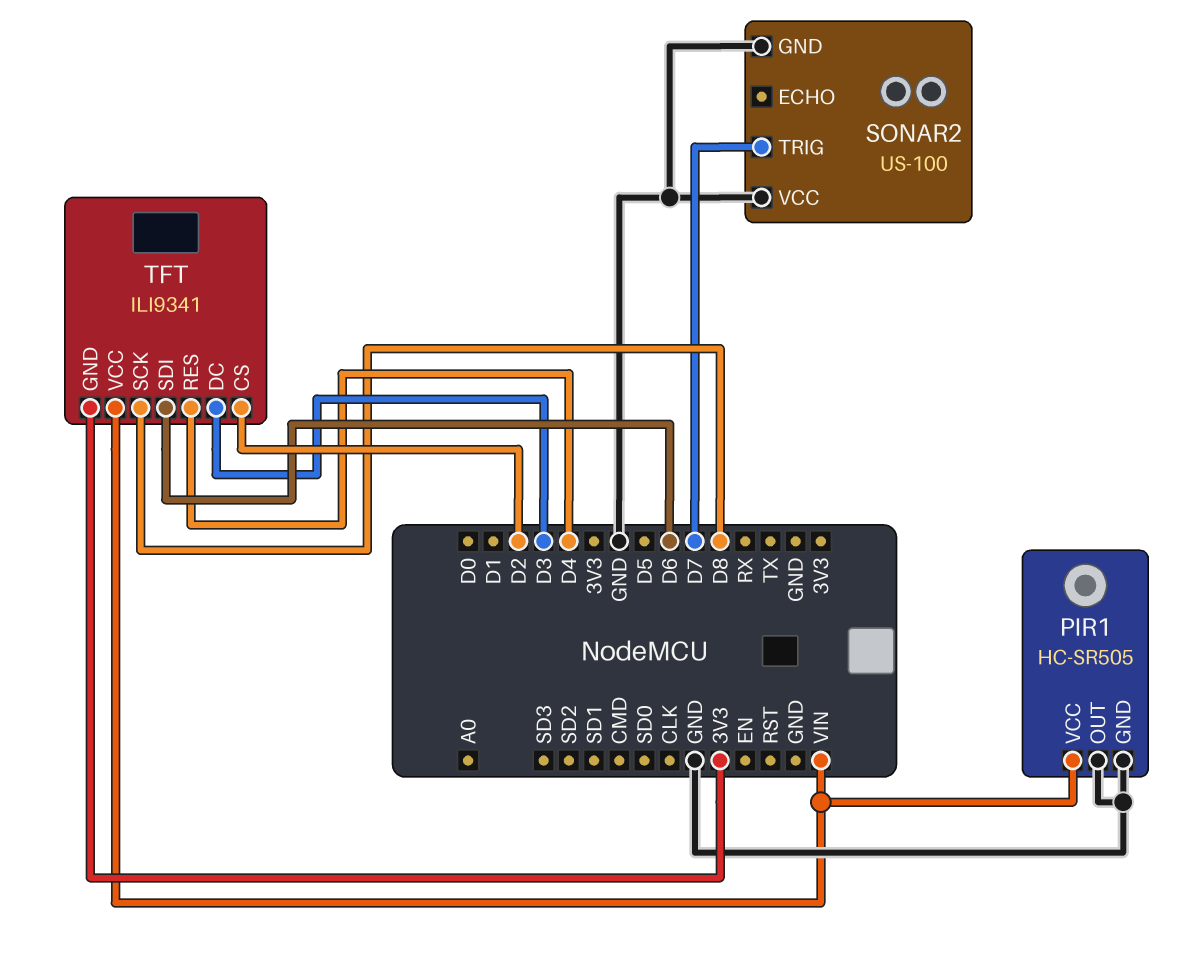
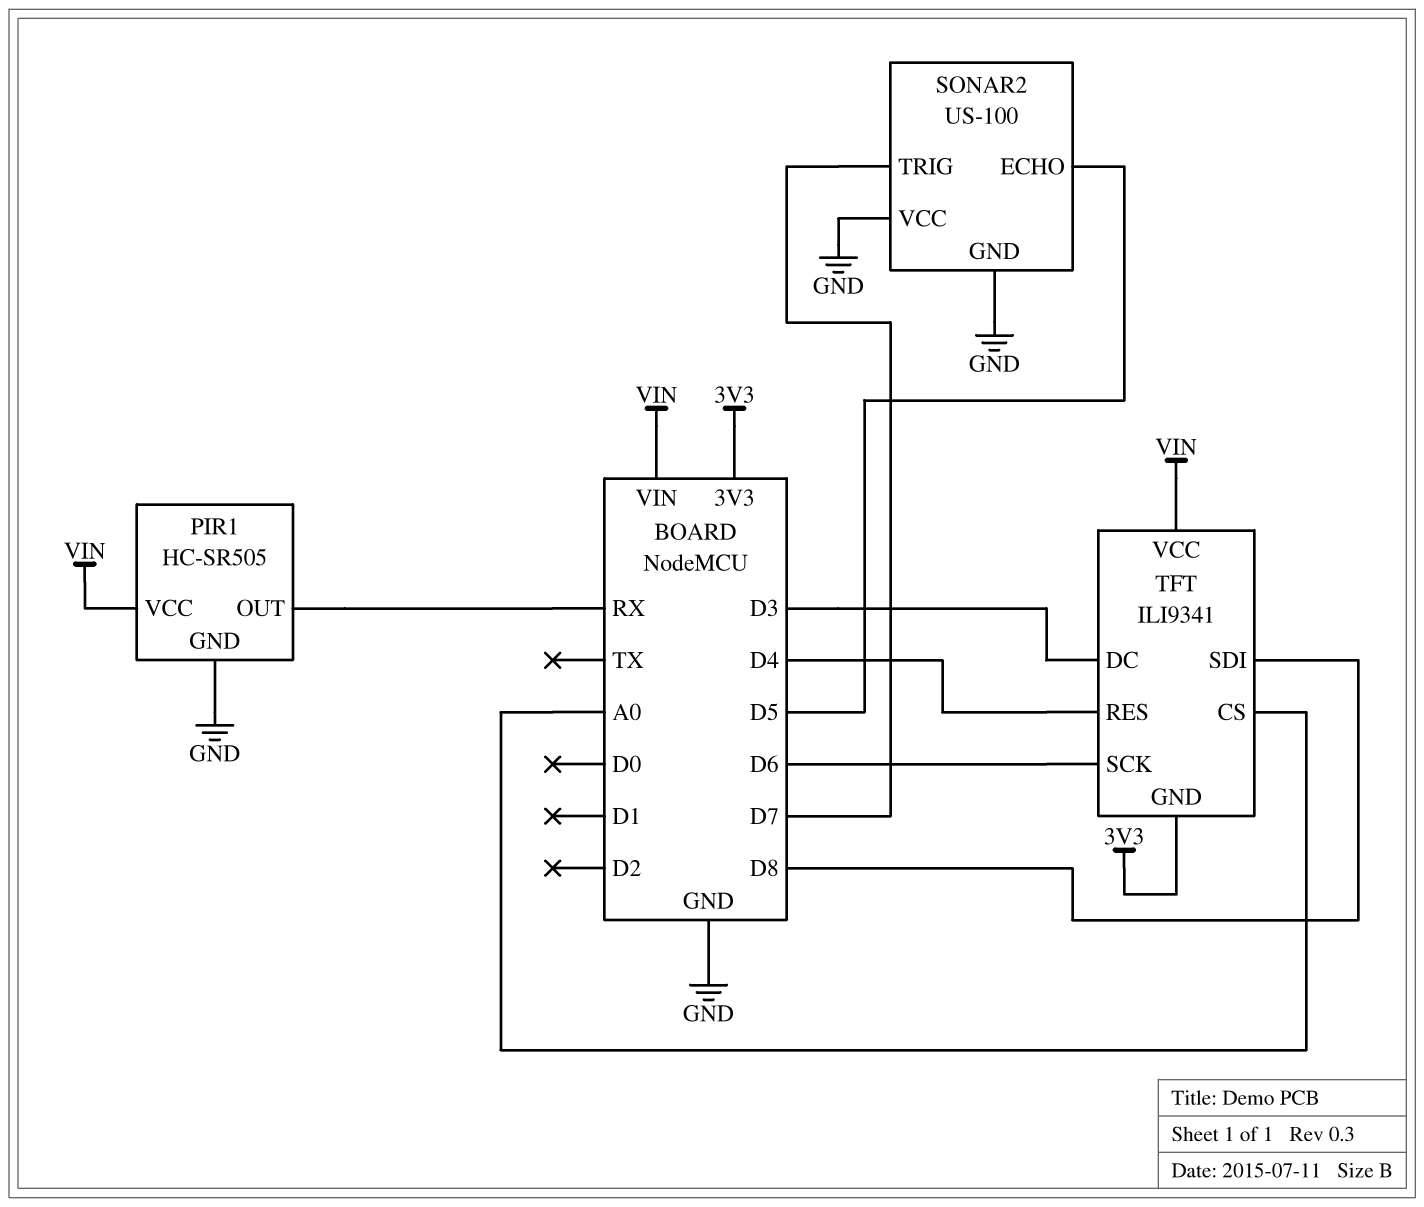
PIR1 pin OUT: GND -> RX
SONAR2 pin ECHO: none -> D5
TFT pin CS: D2 -> A0
TFT pin SCK: D8 -> D6
TFT pin SDI: D6 -> D8

